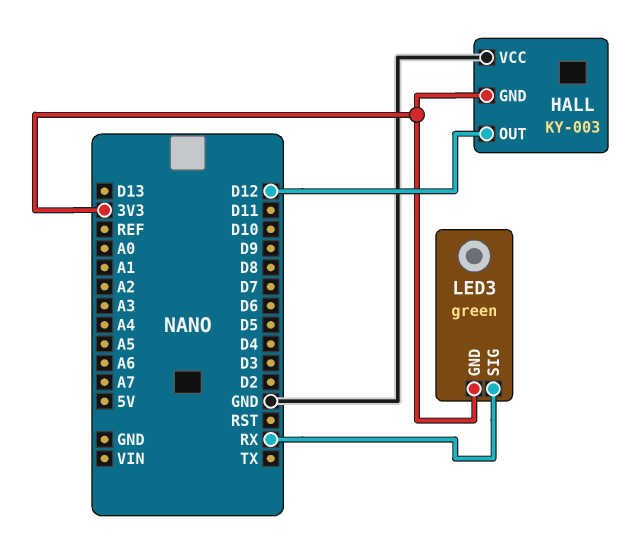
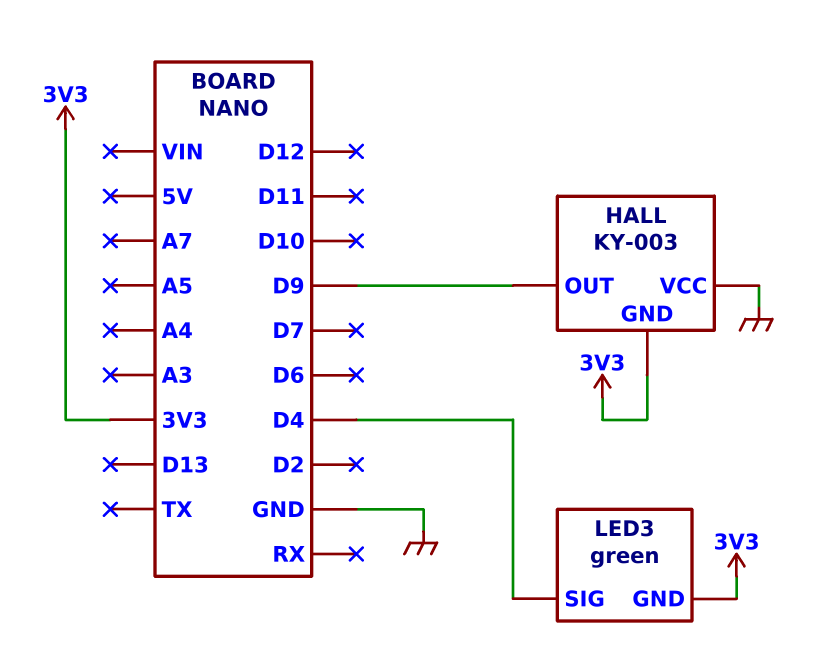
HALL pin OUT: D12 -> D9
LED3 pin SIG: RX -> D4

